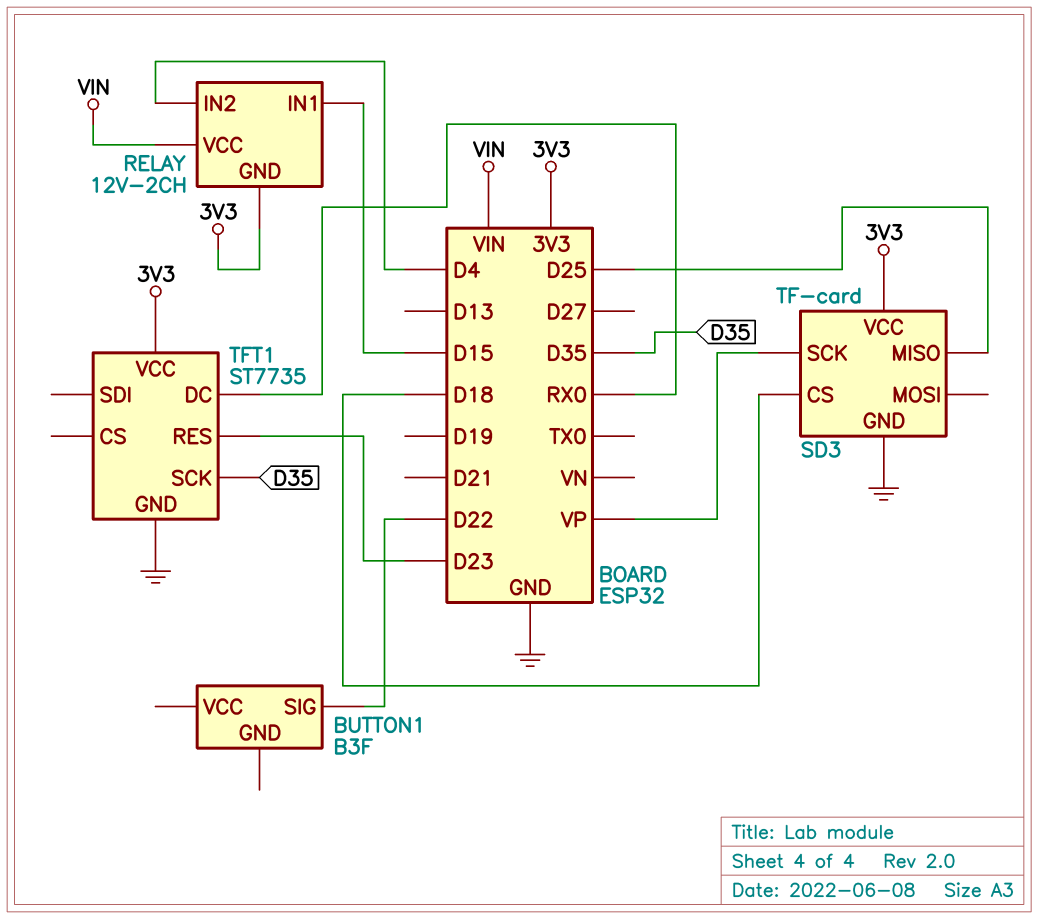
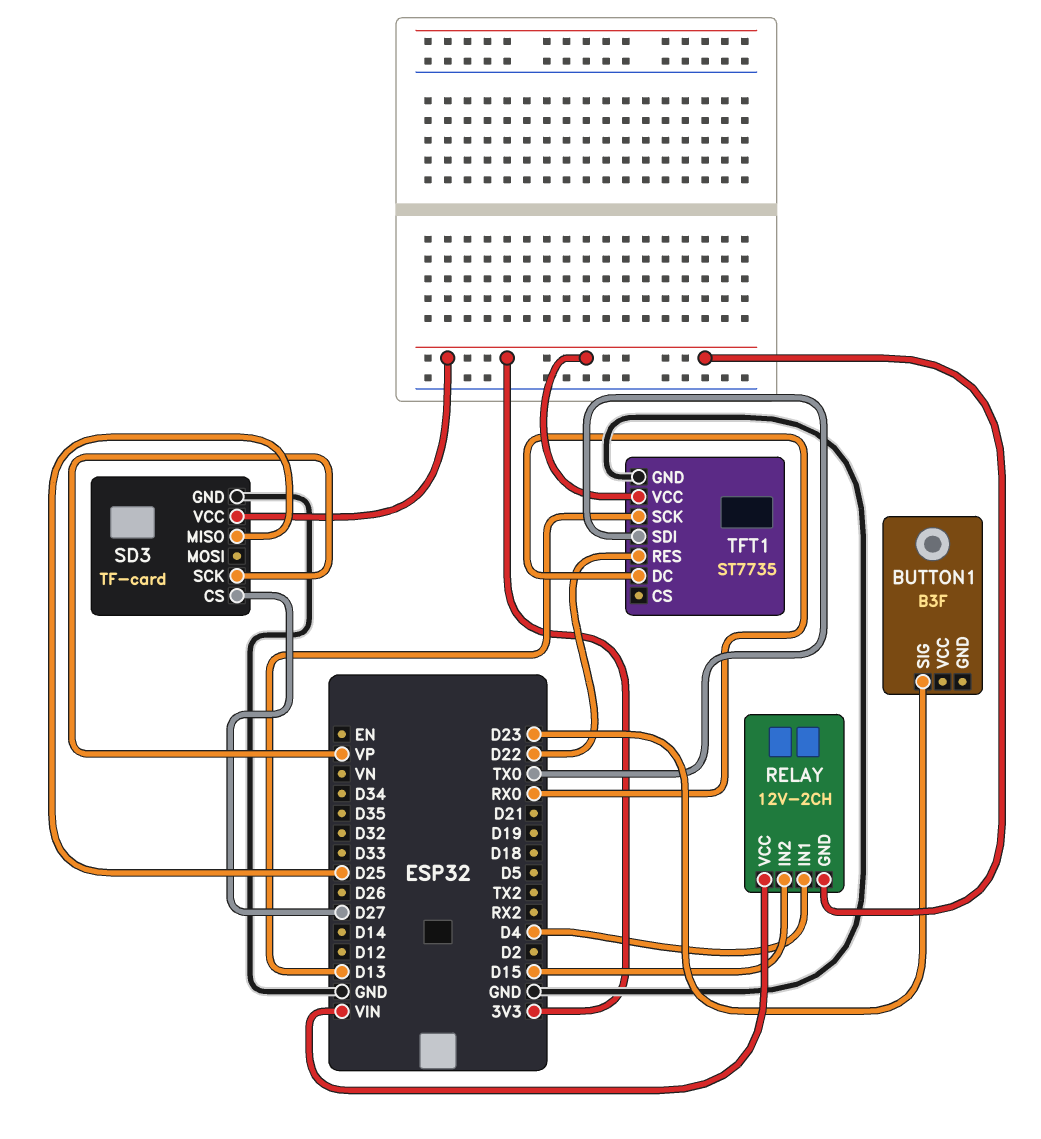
BUTTON1 pin SIG: D22 -> D23
RELAY pin IN1: D15 -> D4
RELAY pin IN2: D4 -> D15
SD3 pin CS: D18 -> D27
TFT1 pin RES: D23 -> D22
TFT1 pin SCK: D35 -> D13
TFT1 pin SDI: none -> TX0

